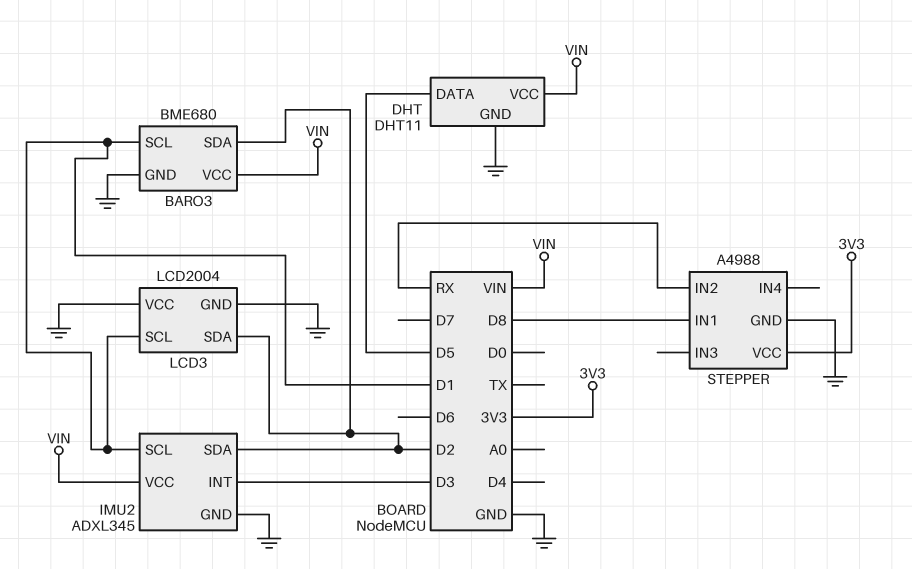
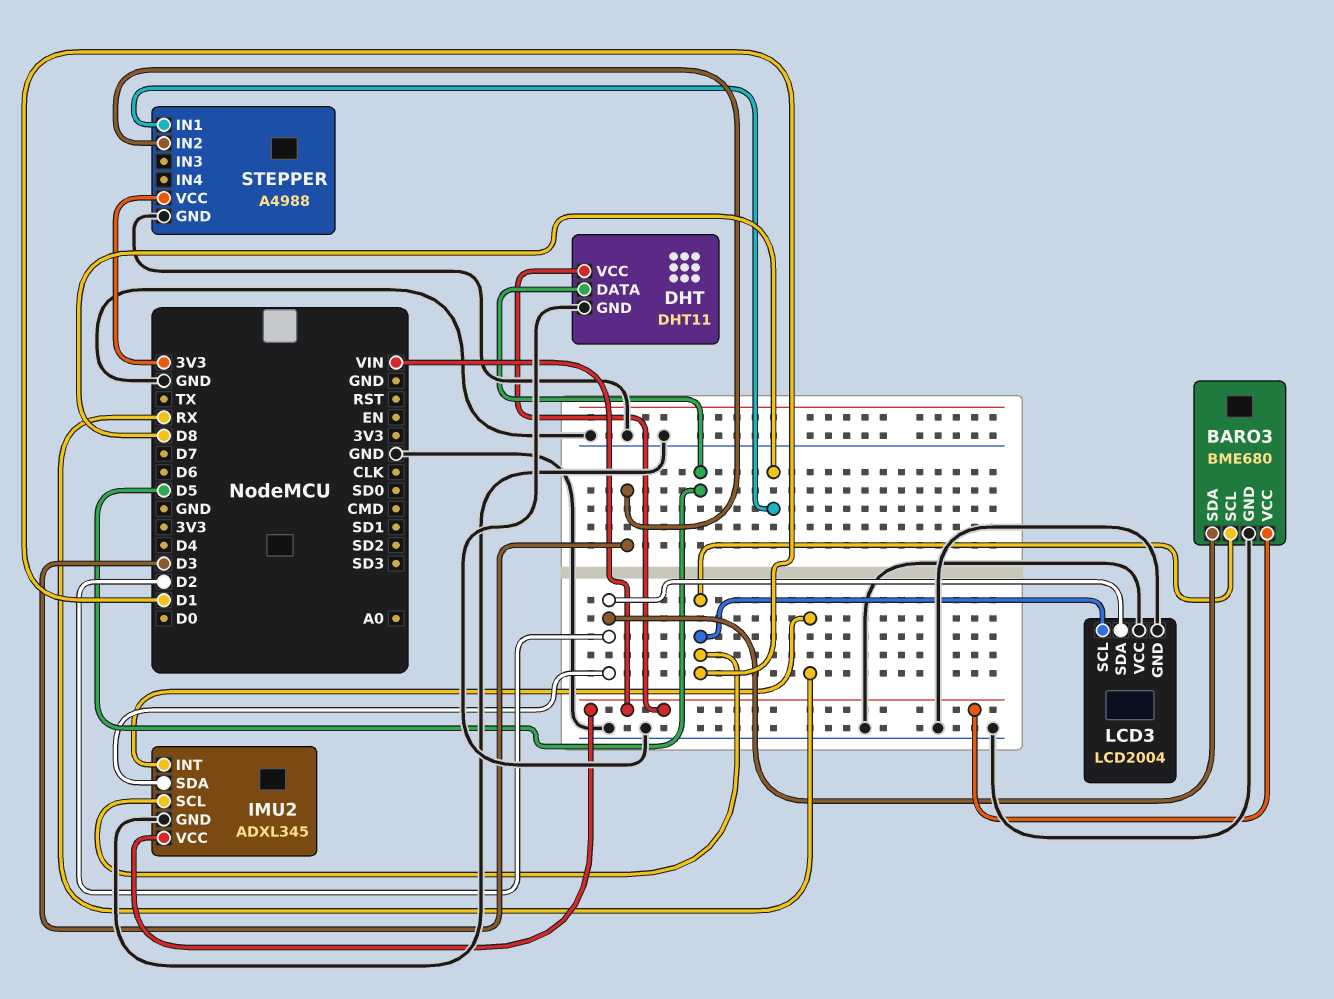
IMU2 pin INT: D3 -> RX
STEPPER pin IN2: RX -> D3

